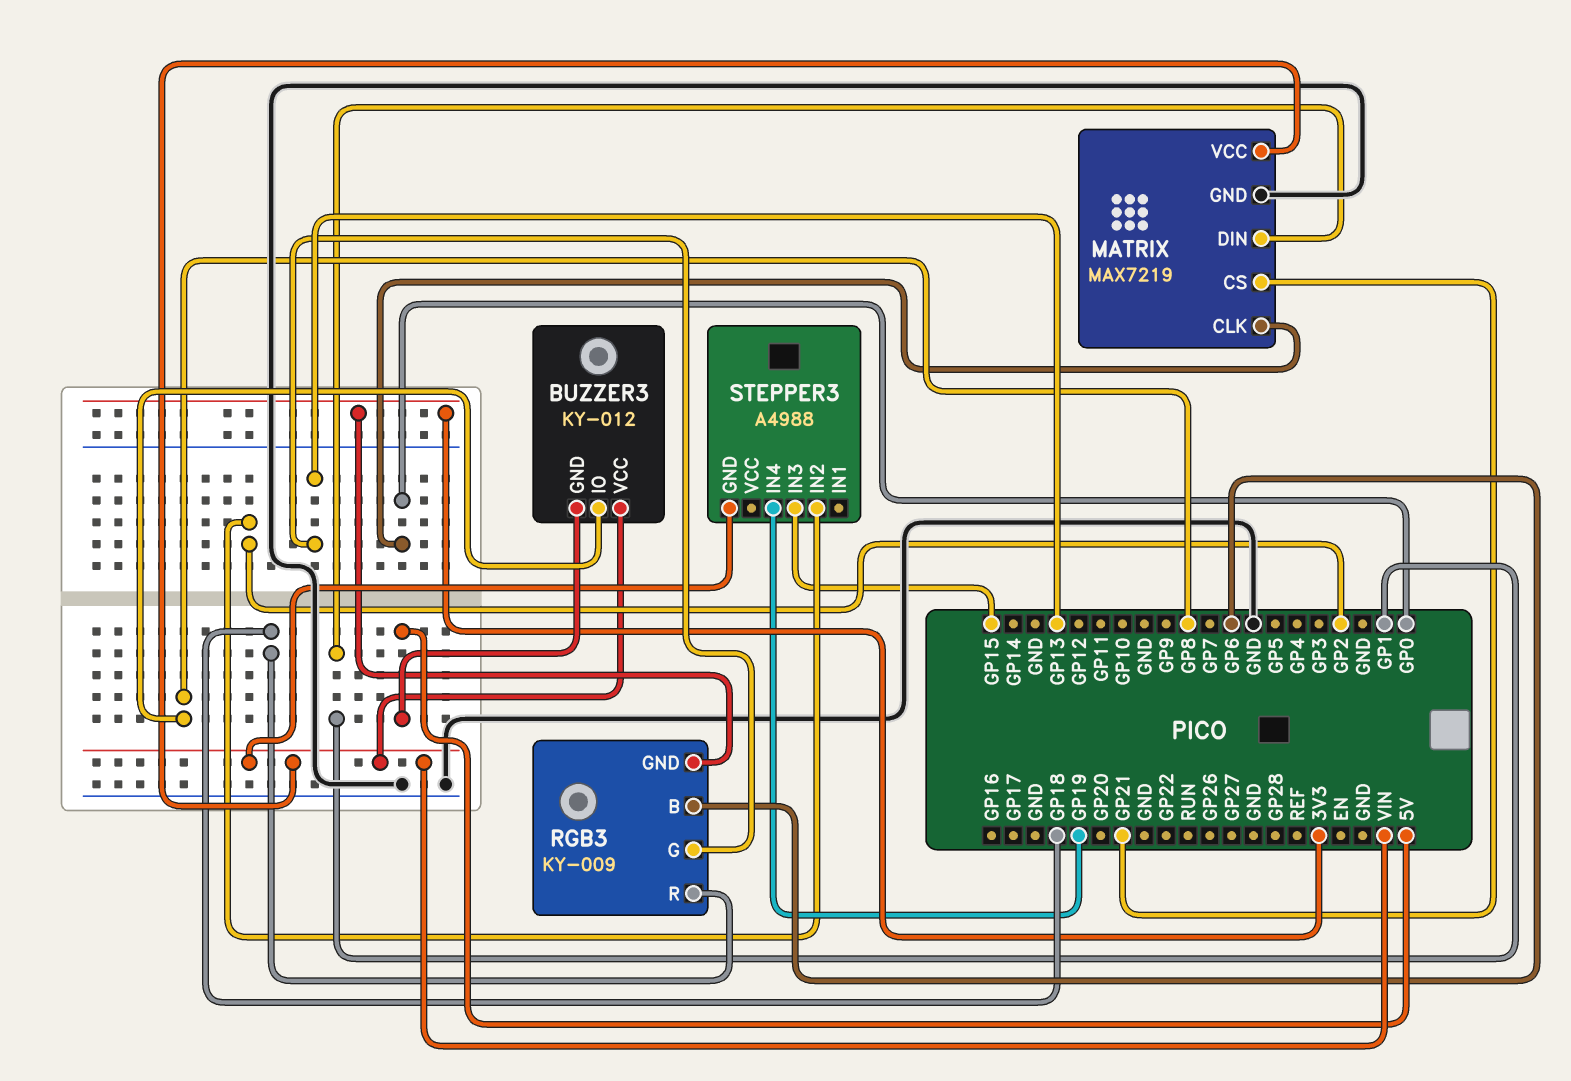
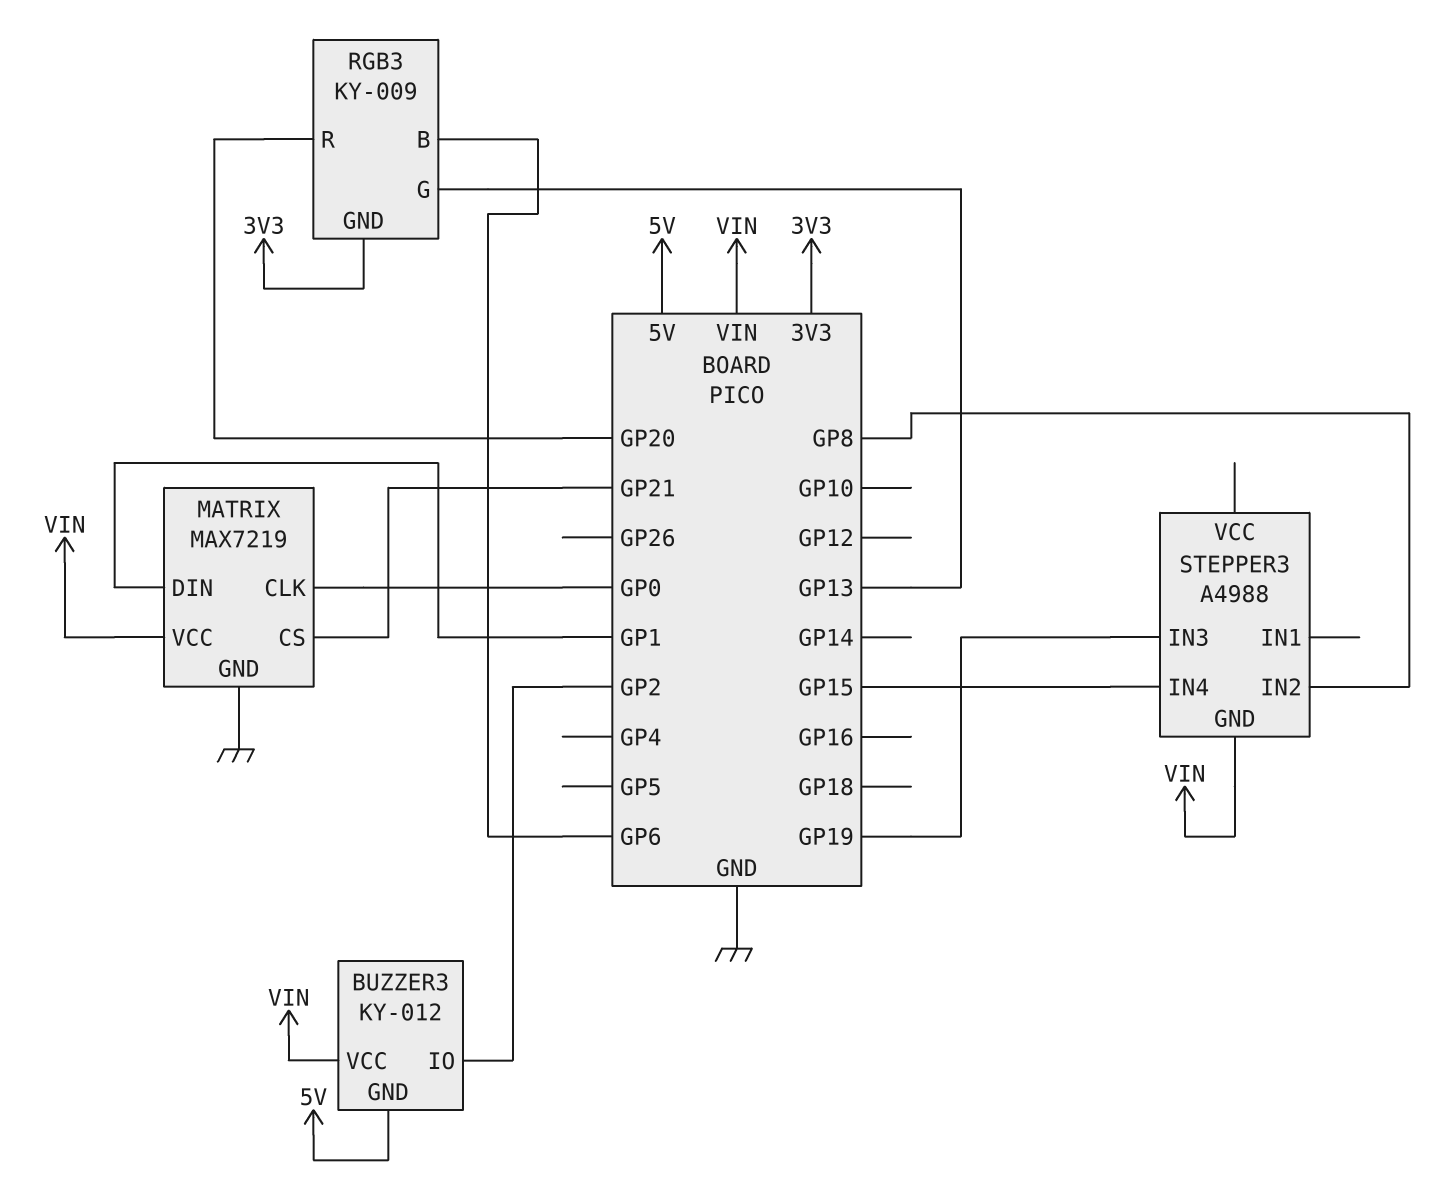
BUZZER3 pin IO: GP8 -> GP2
RGB3 pin R: GP18 -> GP20
STEPPER3 pin IN2: GP2 -> GP8
STEPPER3 pin IN3: GP15 -> GP19
STEPPER3 pin IN4: GP19 -> GP15

